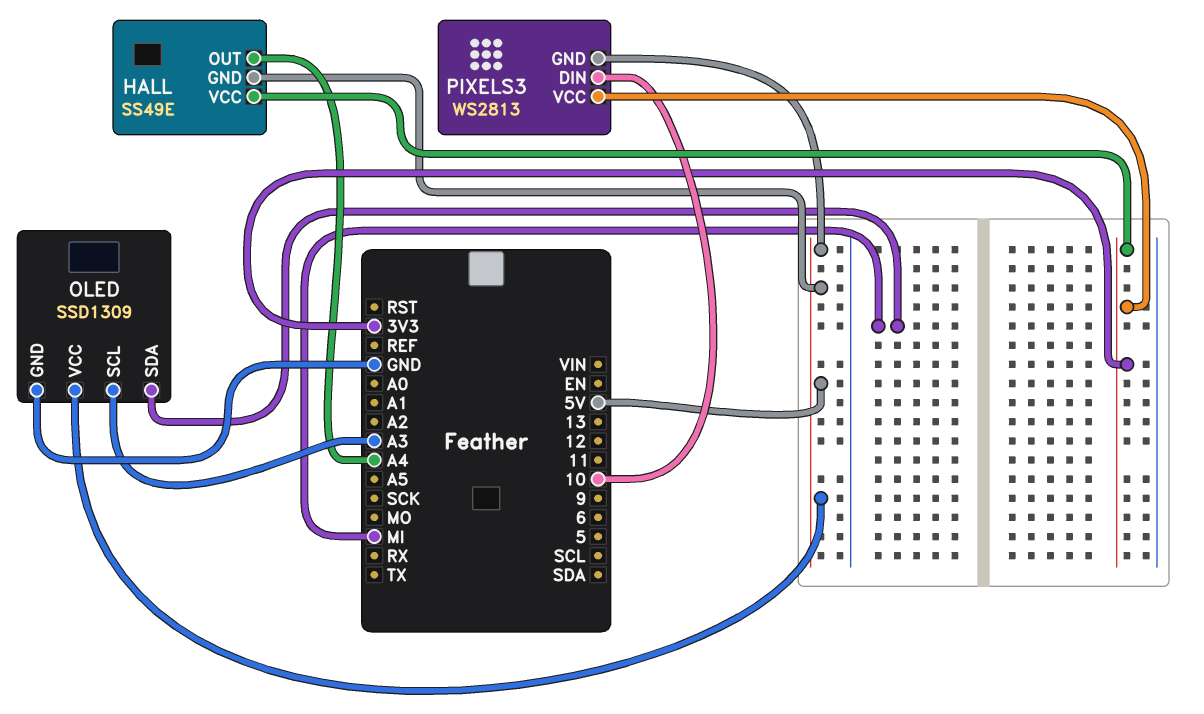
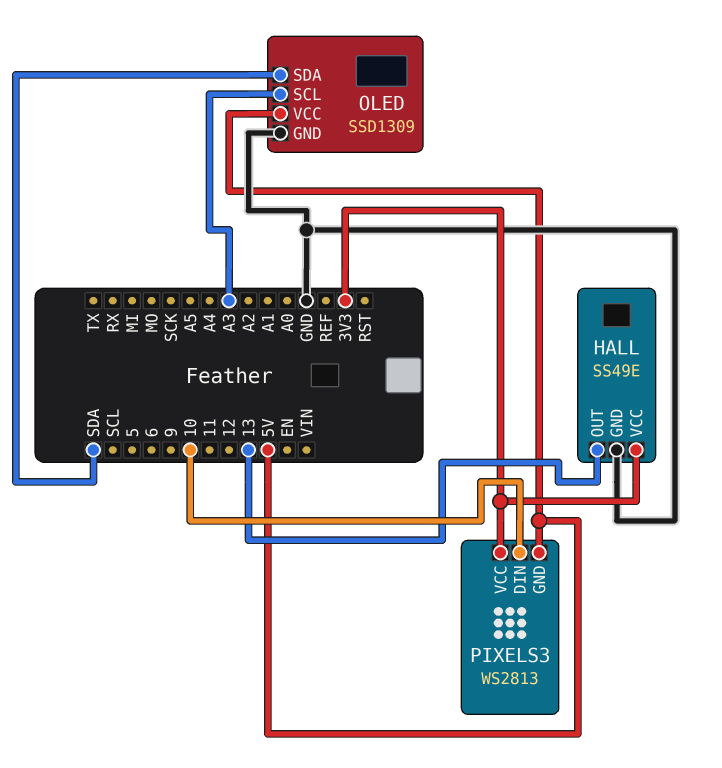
HALL pin GND: 5V -> GND
HALL pin OUT: A4 -> 13
OLED pin SDA: MI -> SDA

